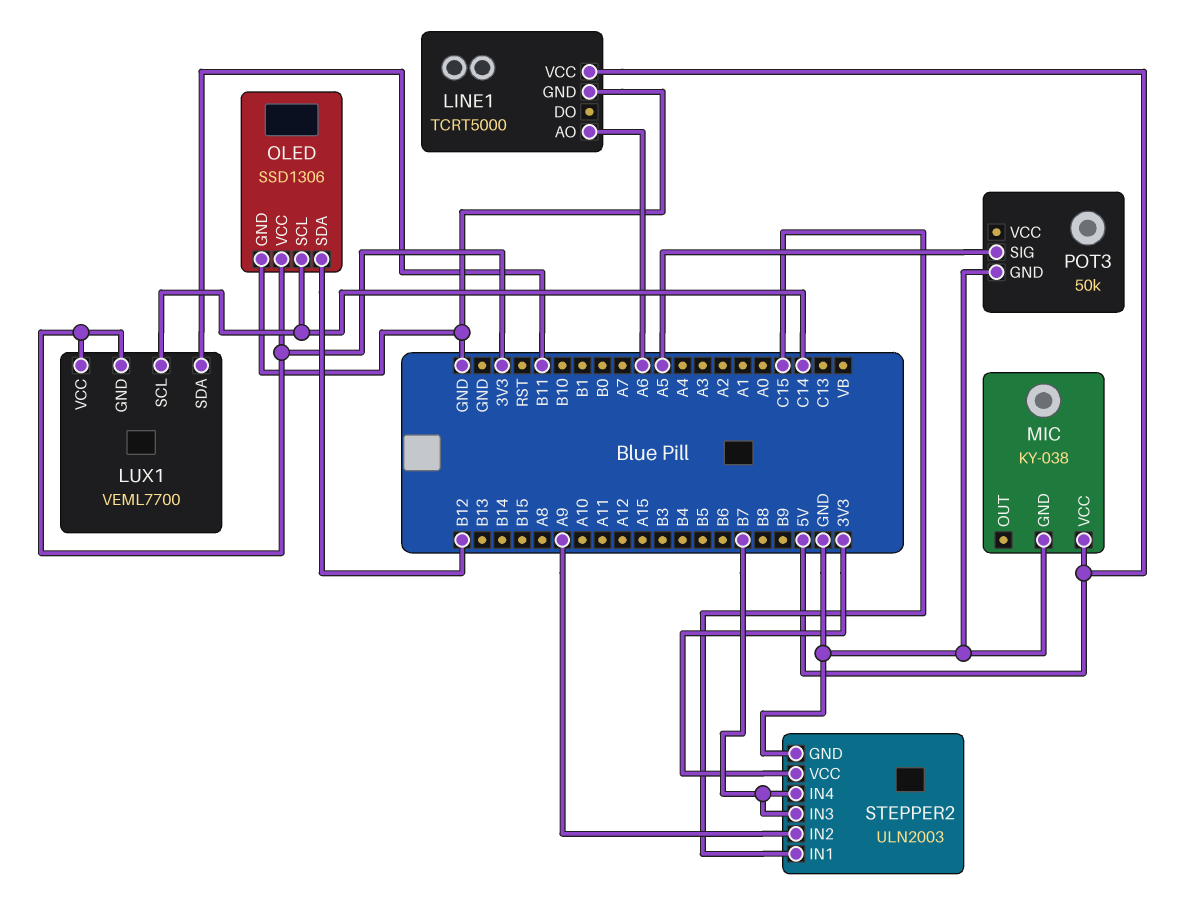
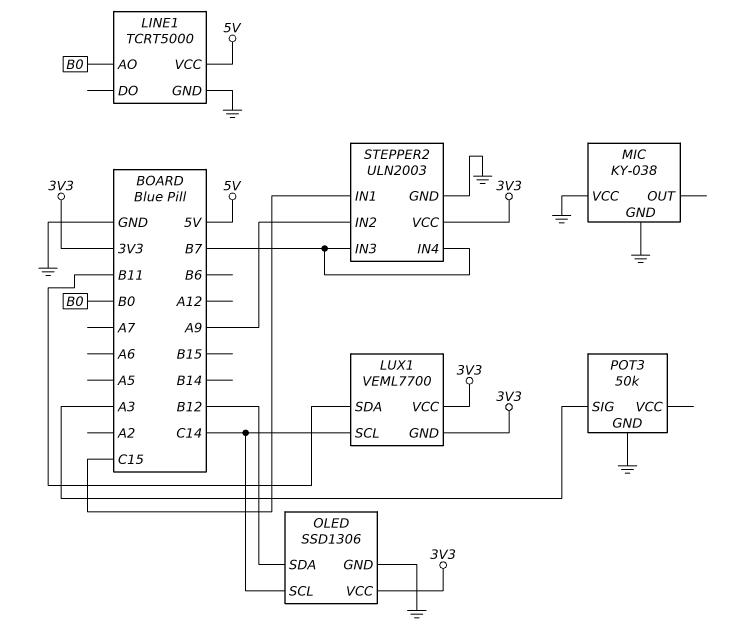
LINE1 pin AO: A6 -> B0
MIC pin VCC: 5V -> GND
POT3 pin SIG: A5 -> A3

